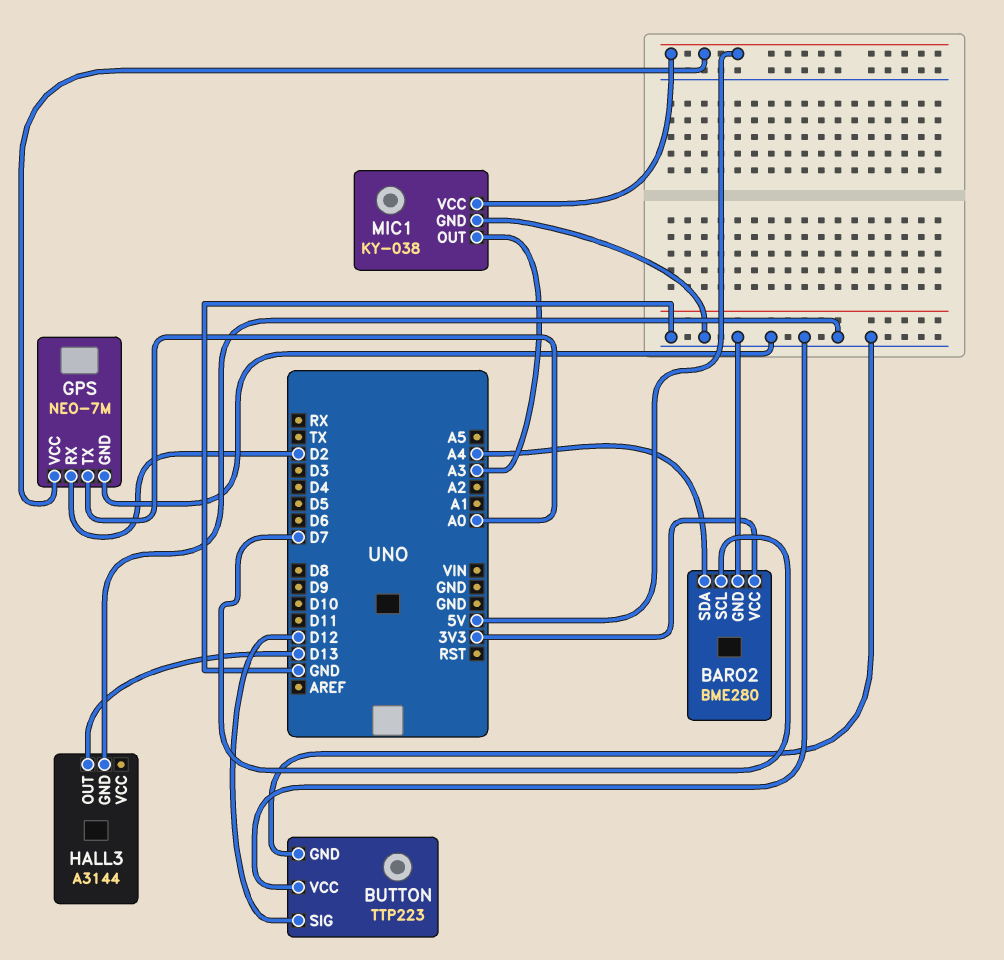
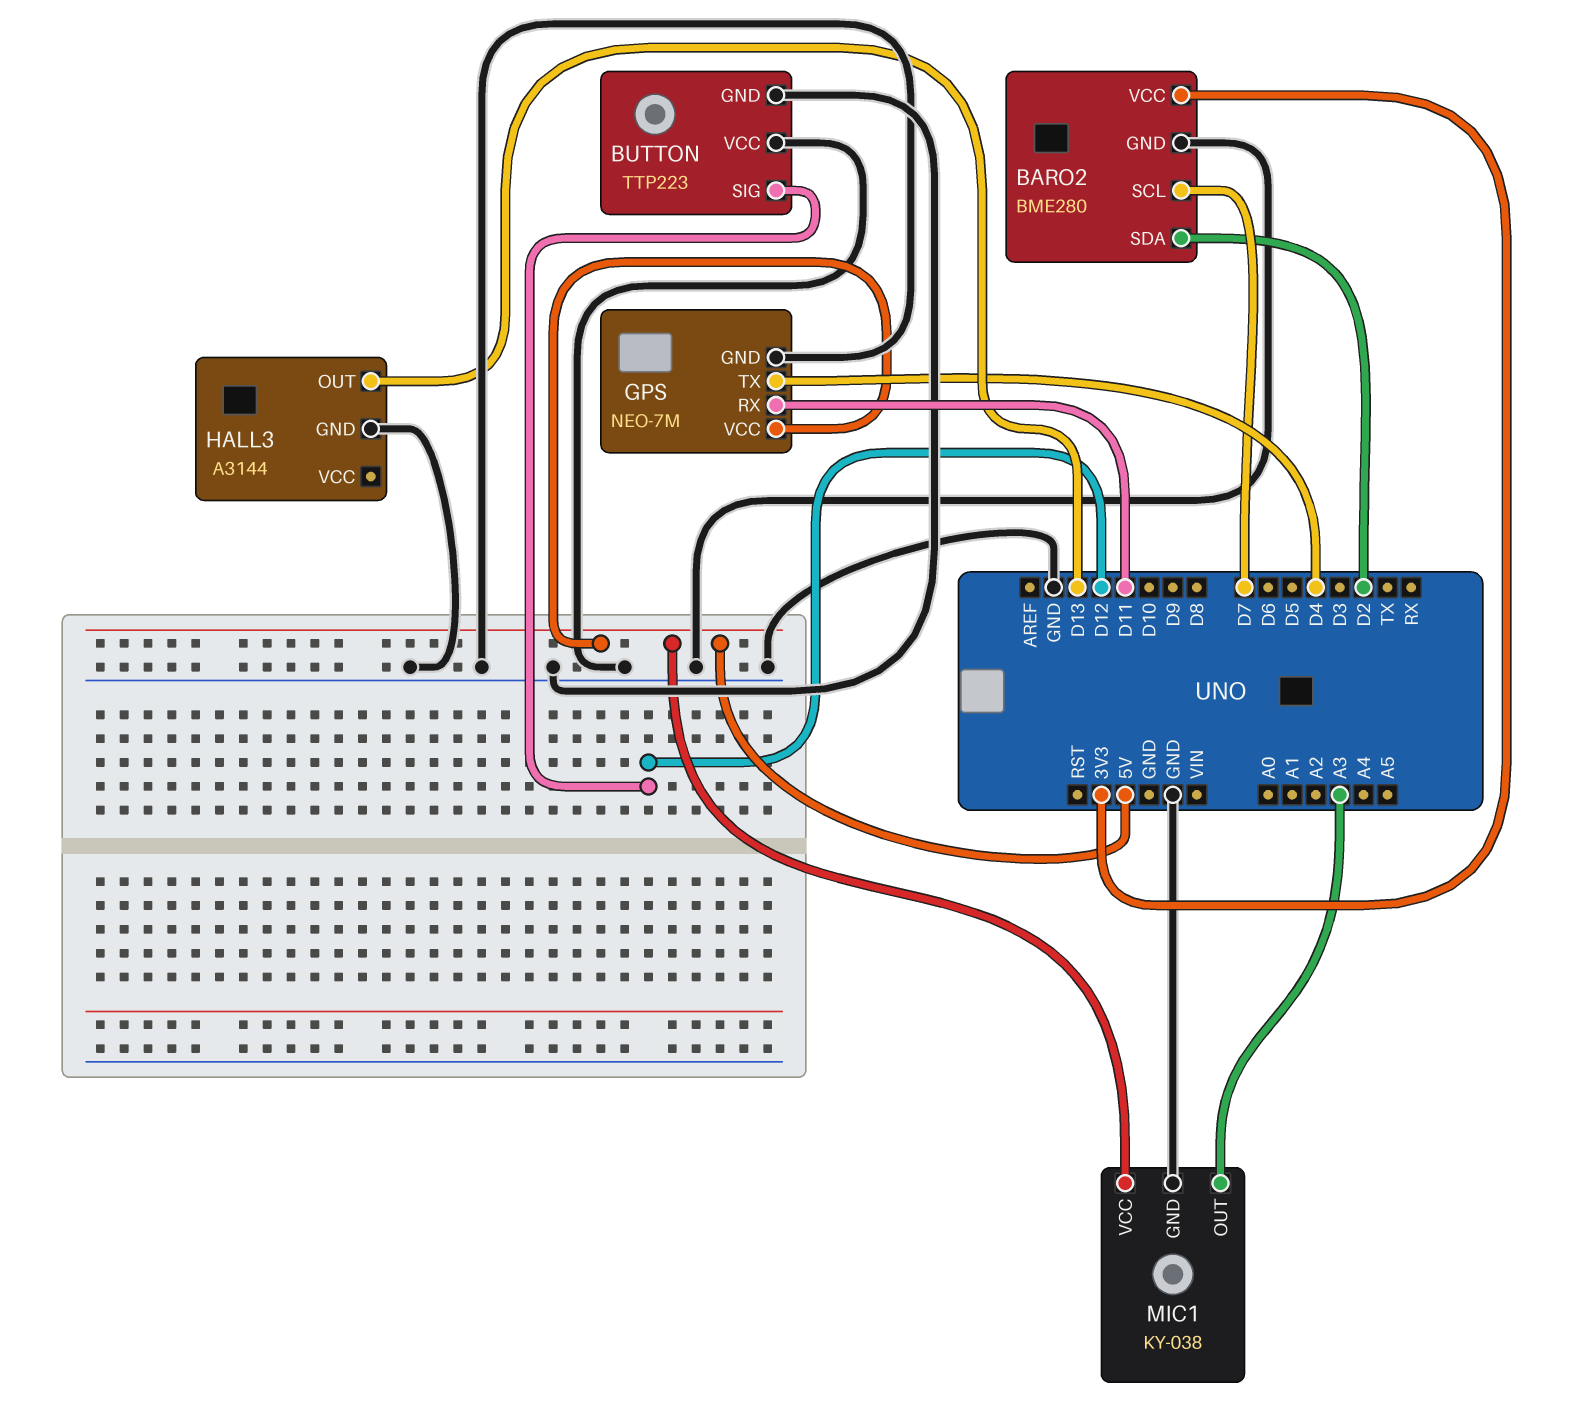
BARO2 pin SDA: A4 -> D2
GPS pin RX: D2 -> D11
GPS pin TX: A0 -> D4

